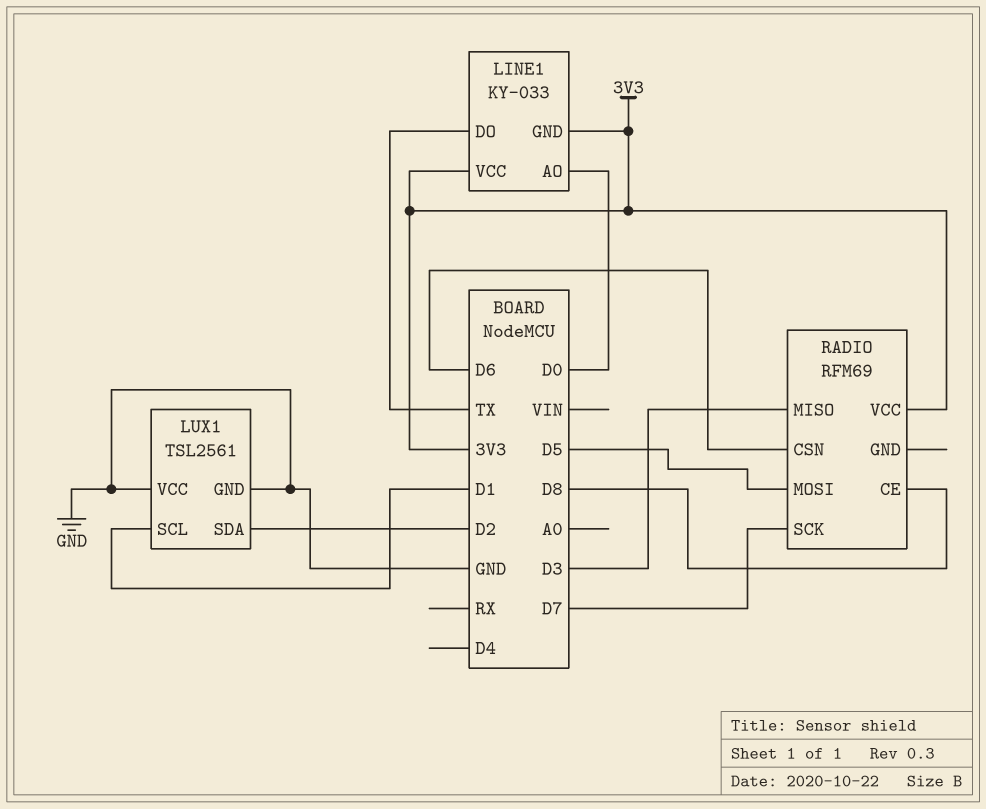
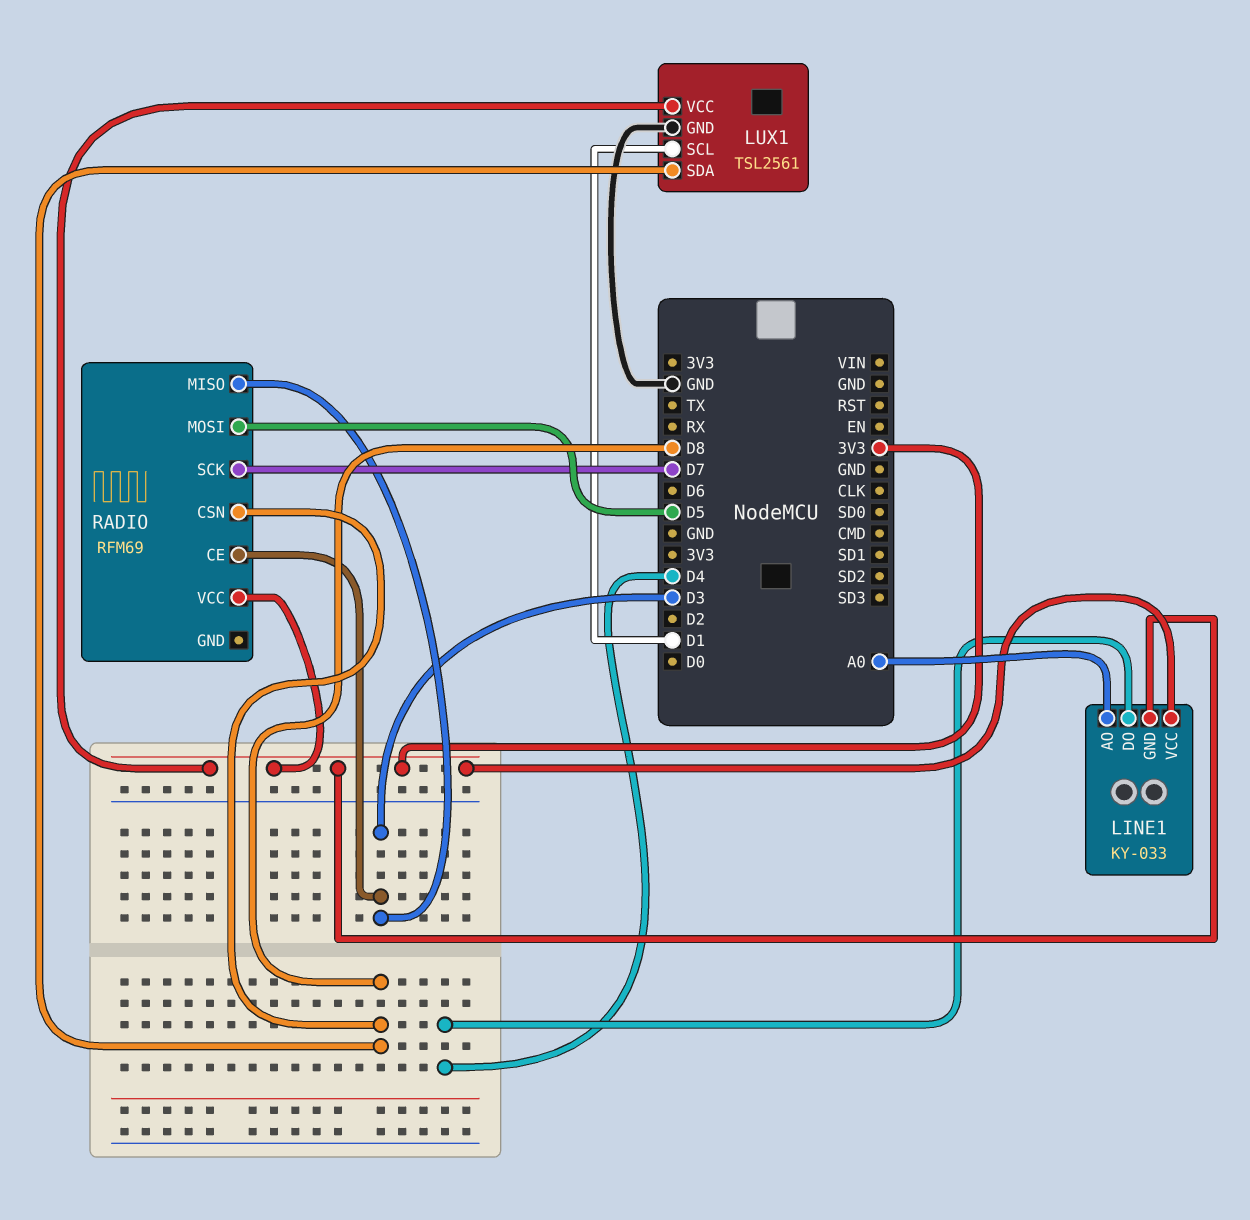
LINE1 pin AO: D0 -> A0
LINE1 pin DO: TX -> D4
LUX1 pin SDA: D2 -> D8
LUX1 pin VCC: GND -> 3V3
RADIO pin CE: D8 -> D3
RADIO pin CSN: D6 -> D8

